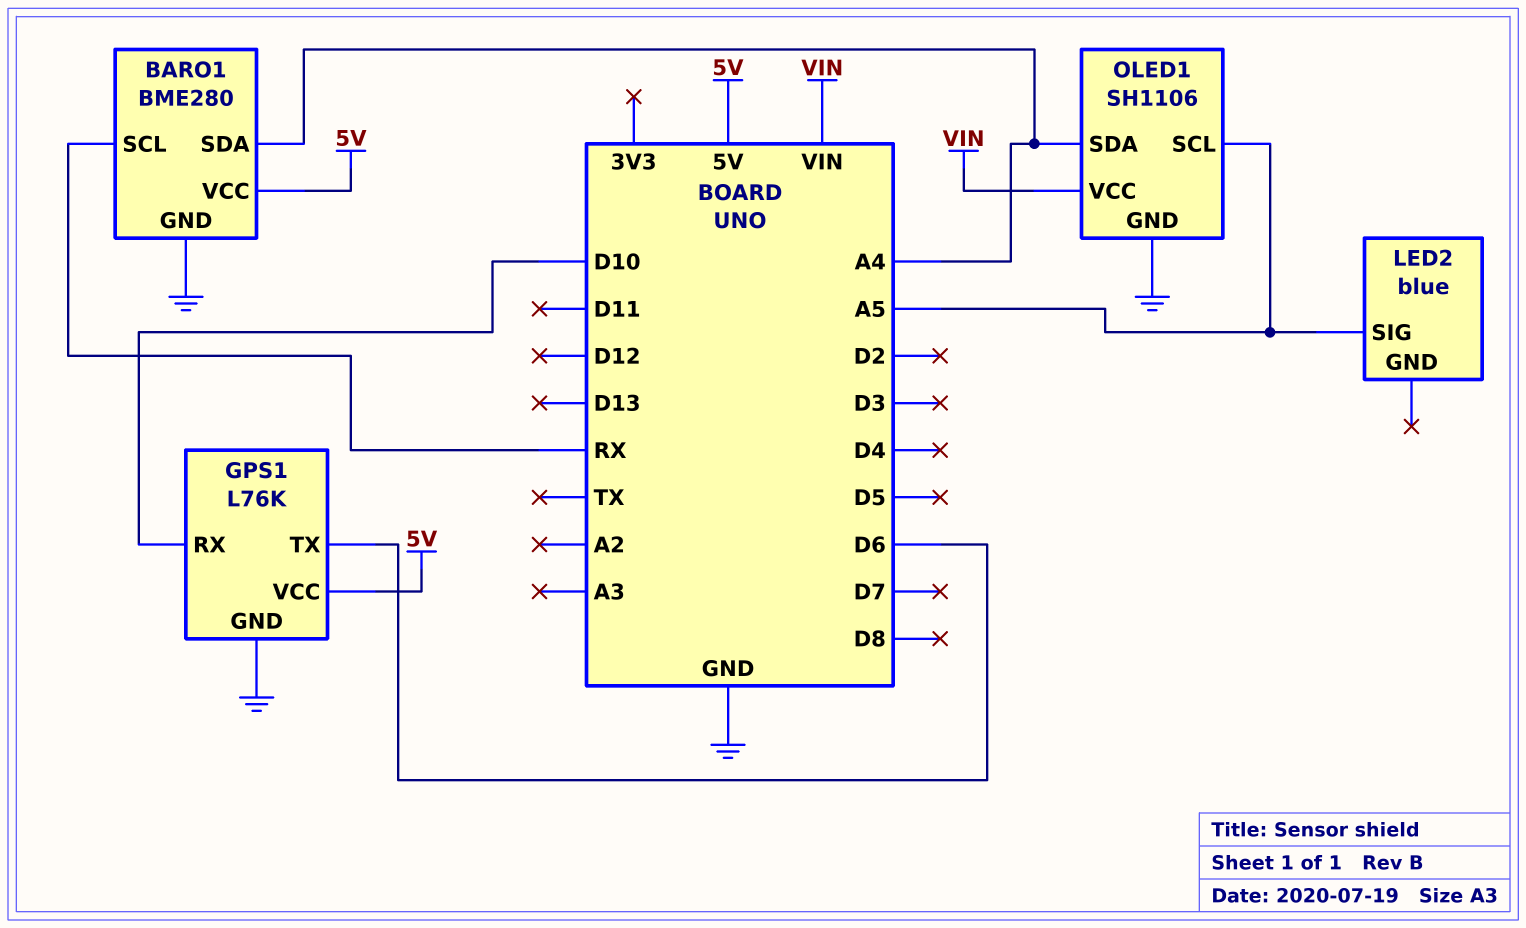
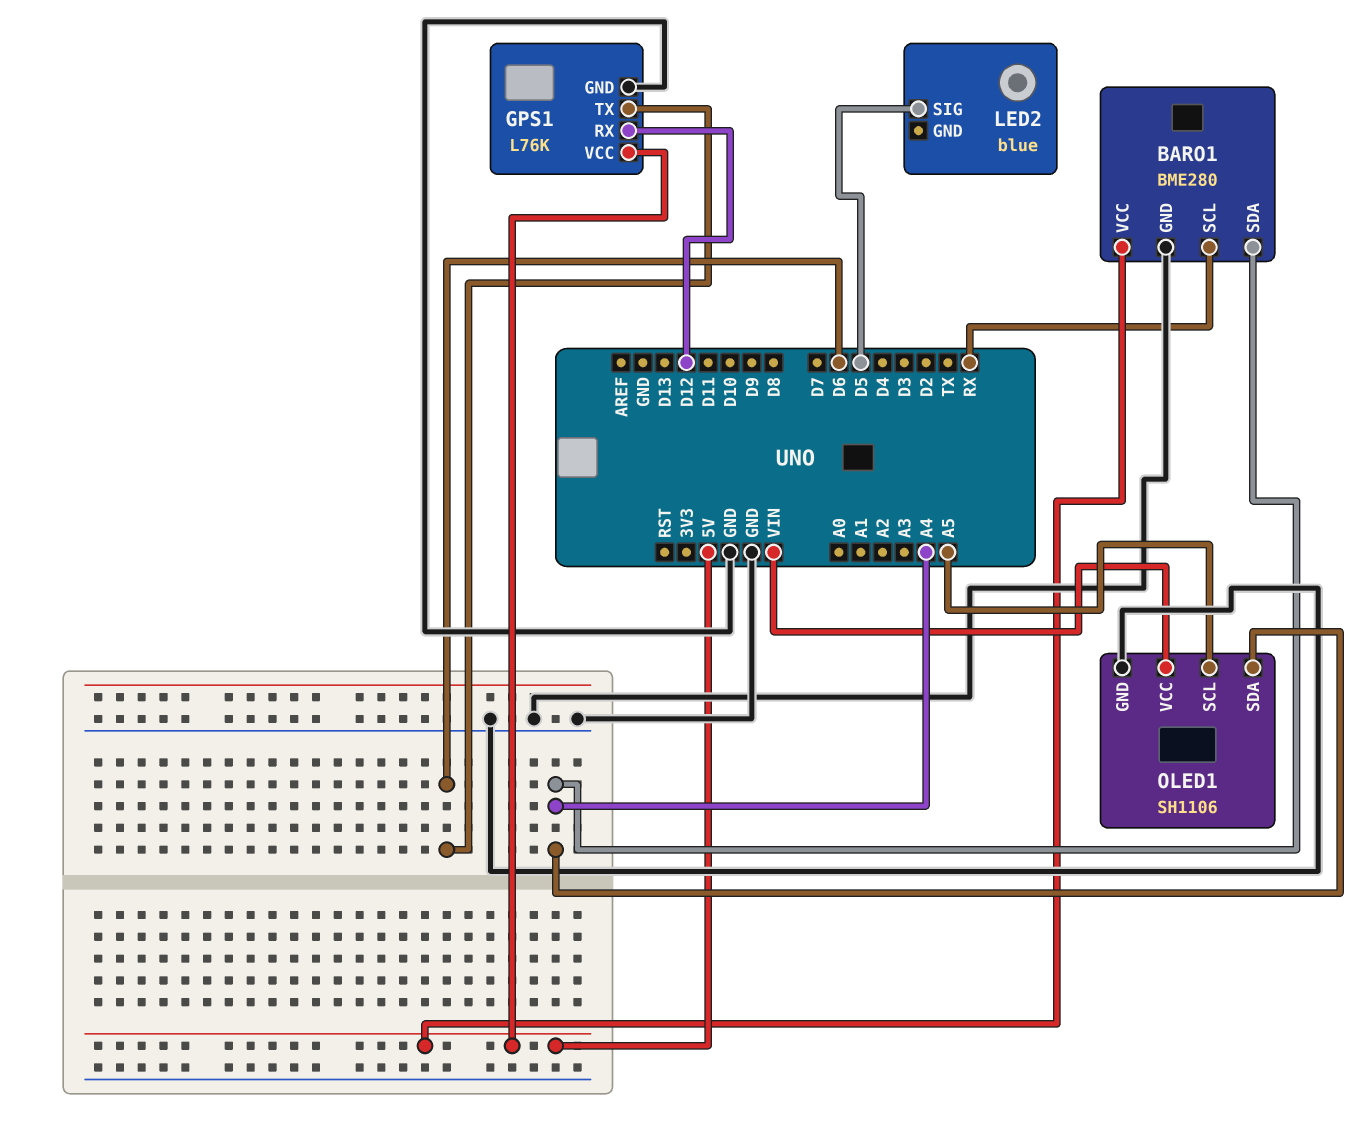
GPS1 pin RX: D10 -> D12
LED2 pin SIG: A5 -> D5

